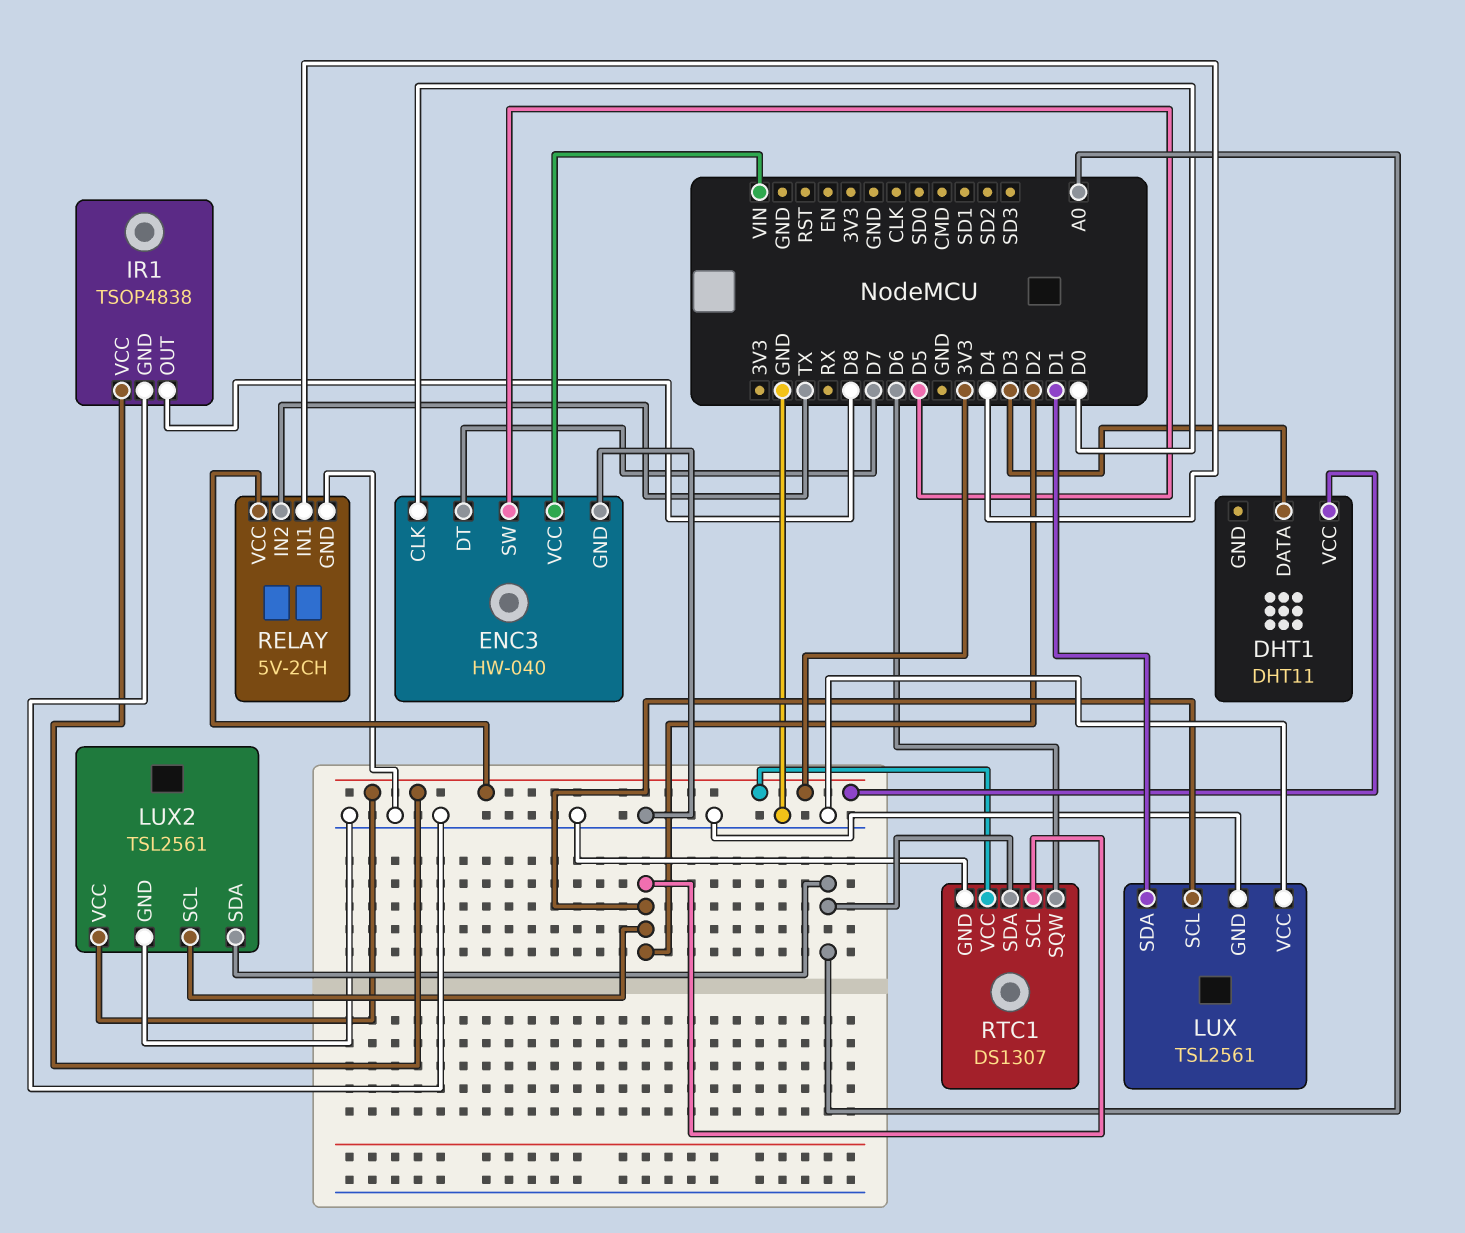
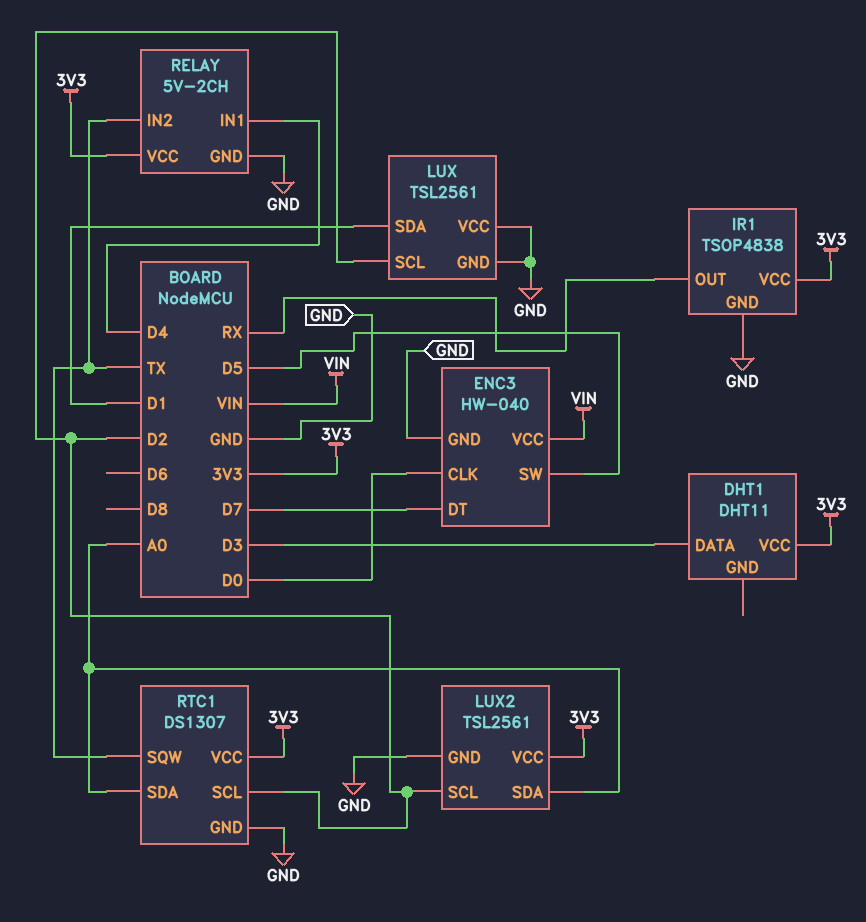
IR1 pin OUT: D8 -> RX
RTC1 pin SQW: D6 -> TX

